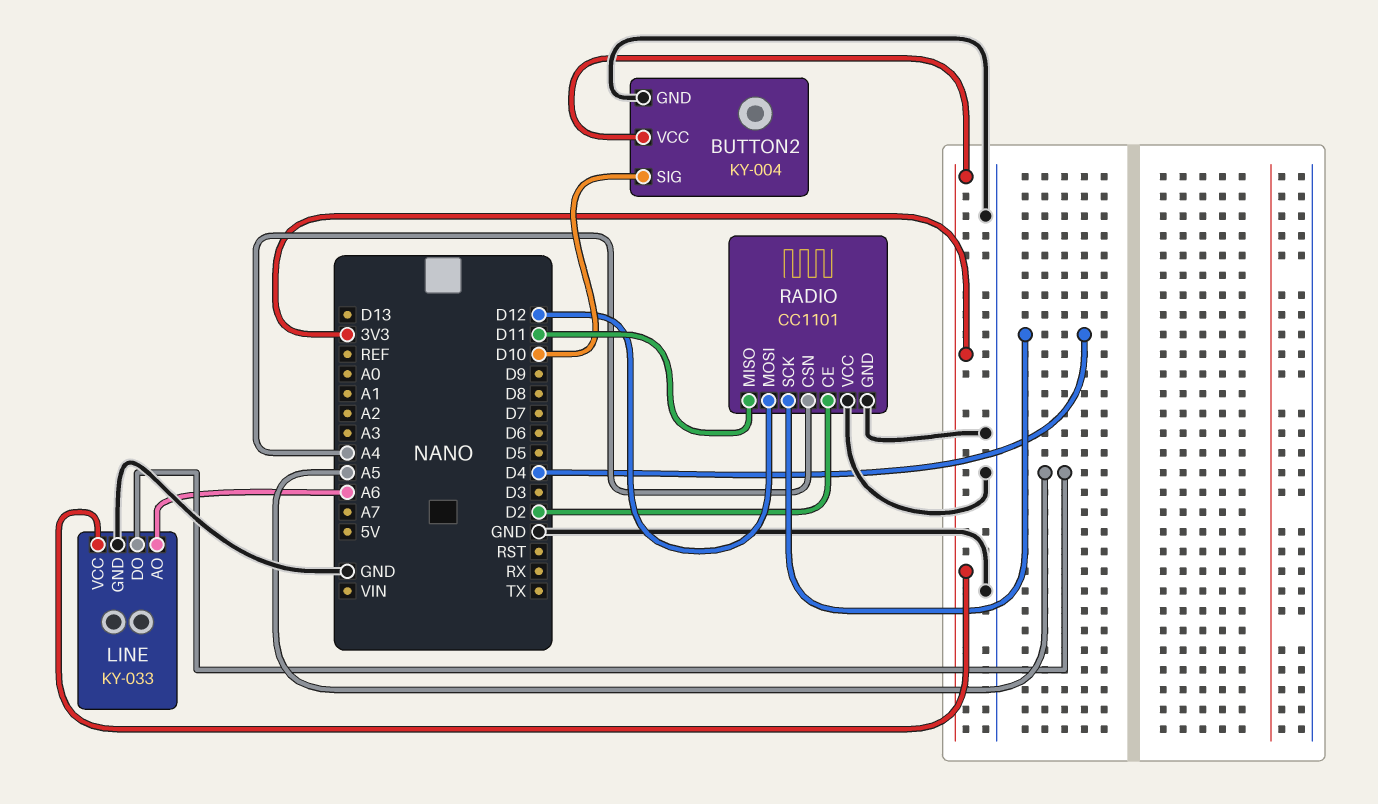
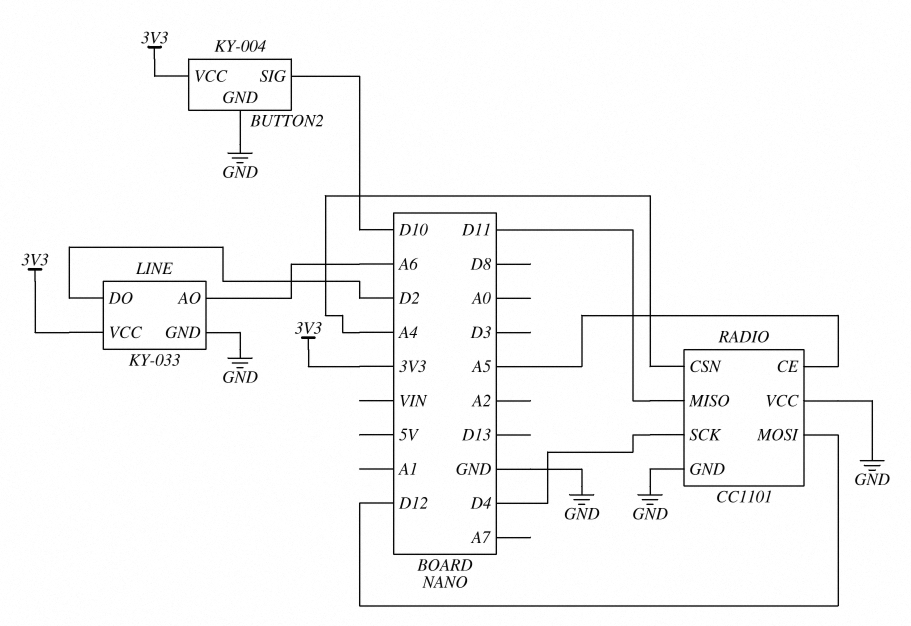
LINE pin DO: A5 -> D2
RADIO pin CE: D2 -> A5

